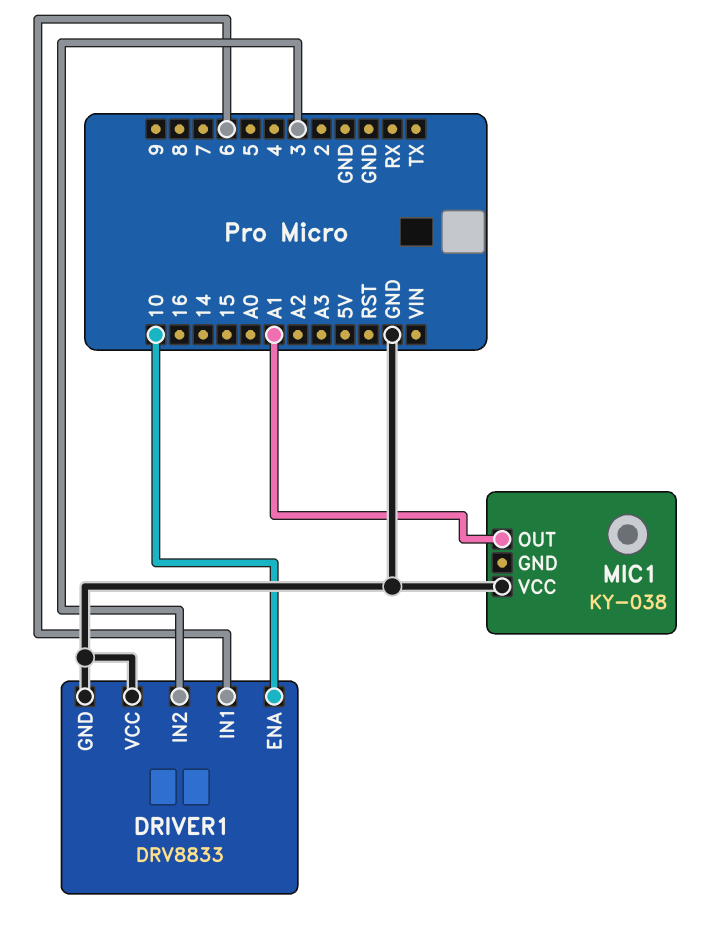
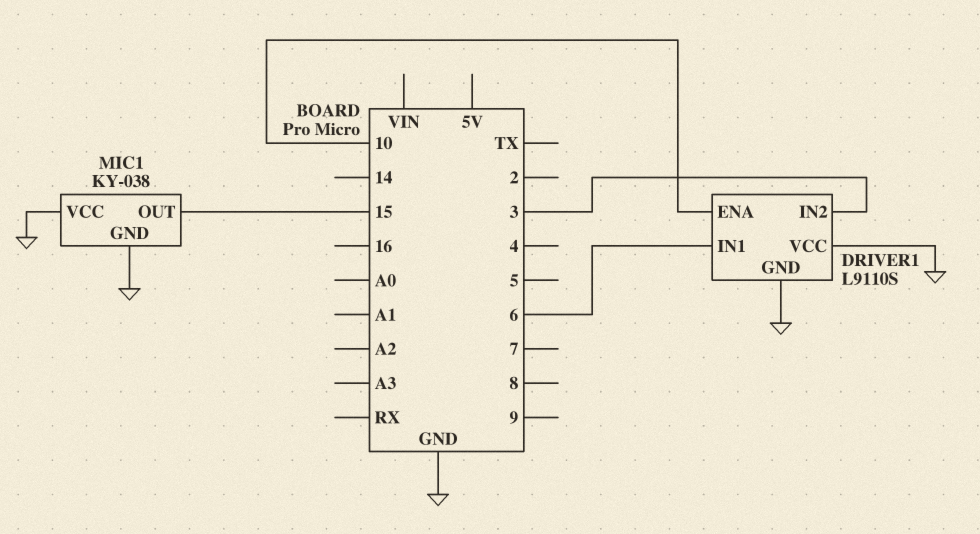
DRIVER1: DRV8833 -> L9110S
MIC1 pin GND: none -> GND
MIC1 pin OUT: A1 -> 15

